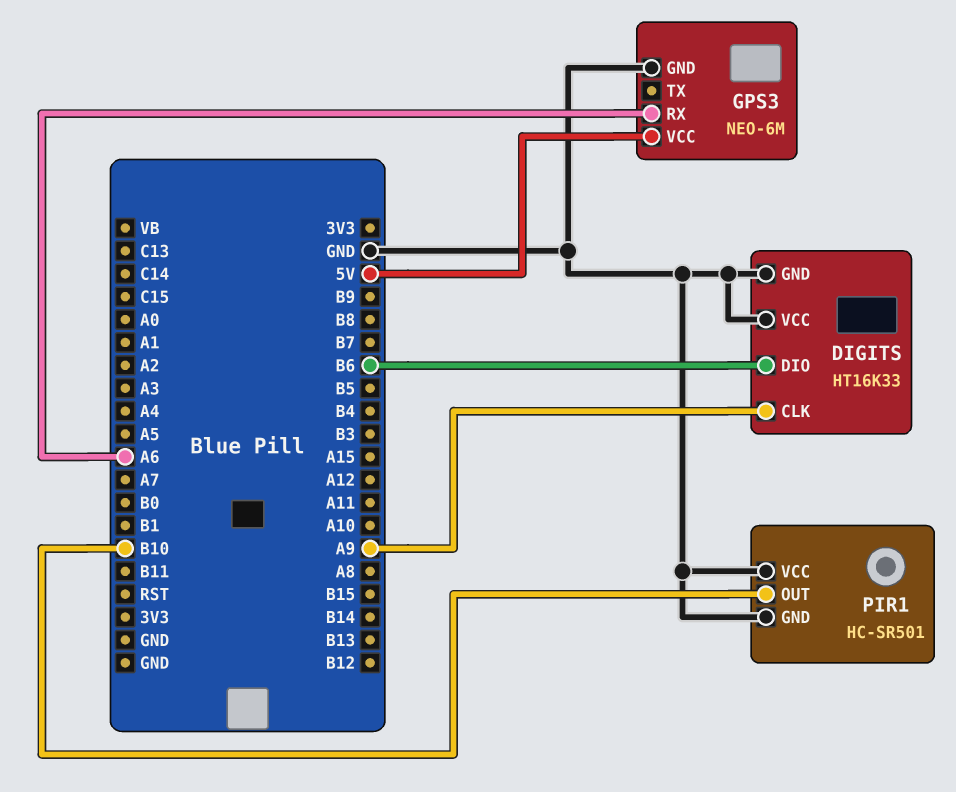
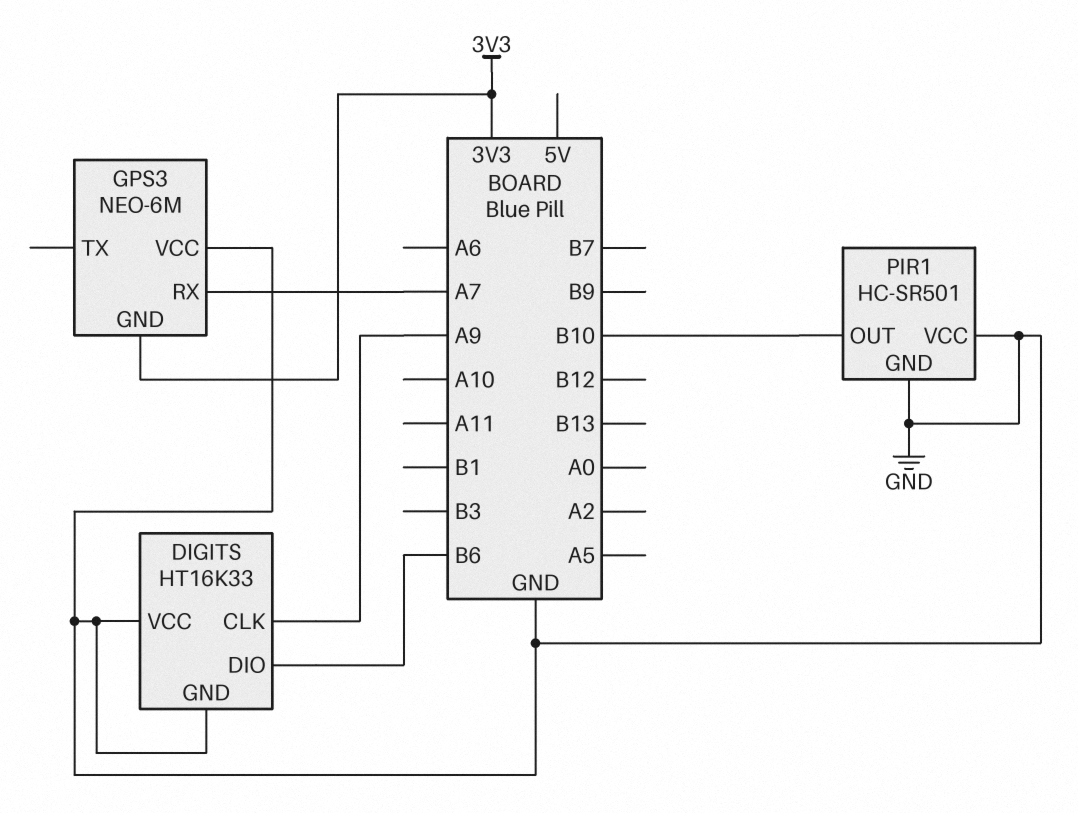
GPS3 pin GND: GND -> 3V3
GPS3 pin RX: A6 -> A7
GPS3 pin VCC: 5V -> GND

